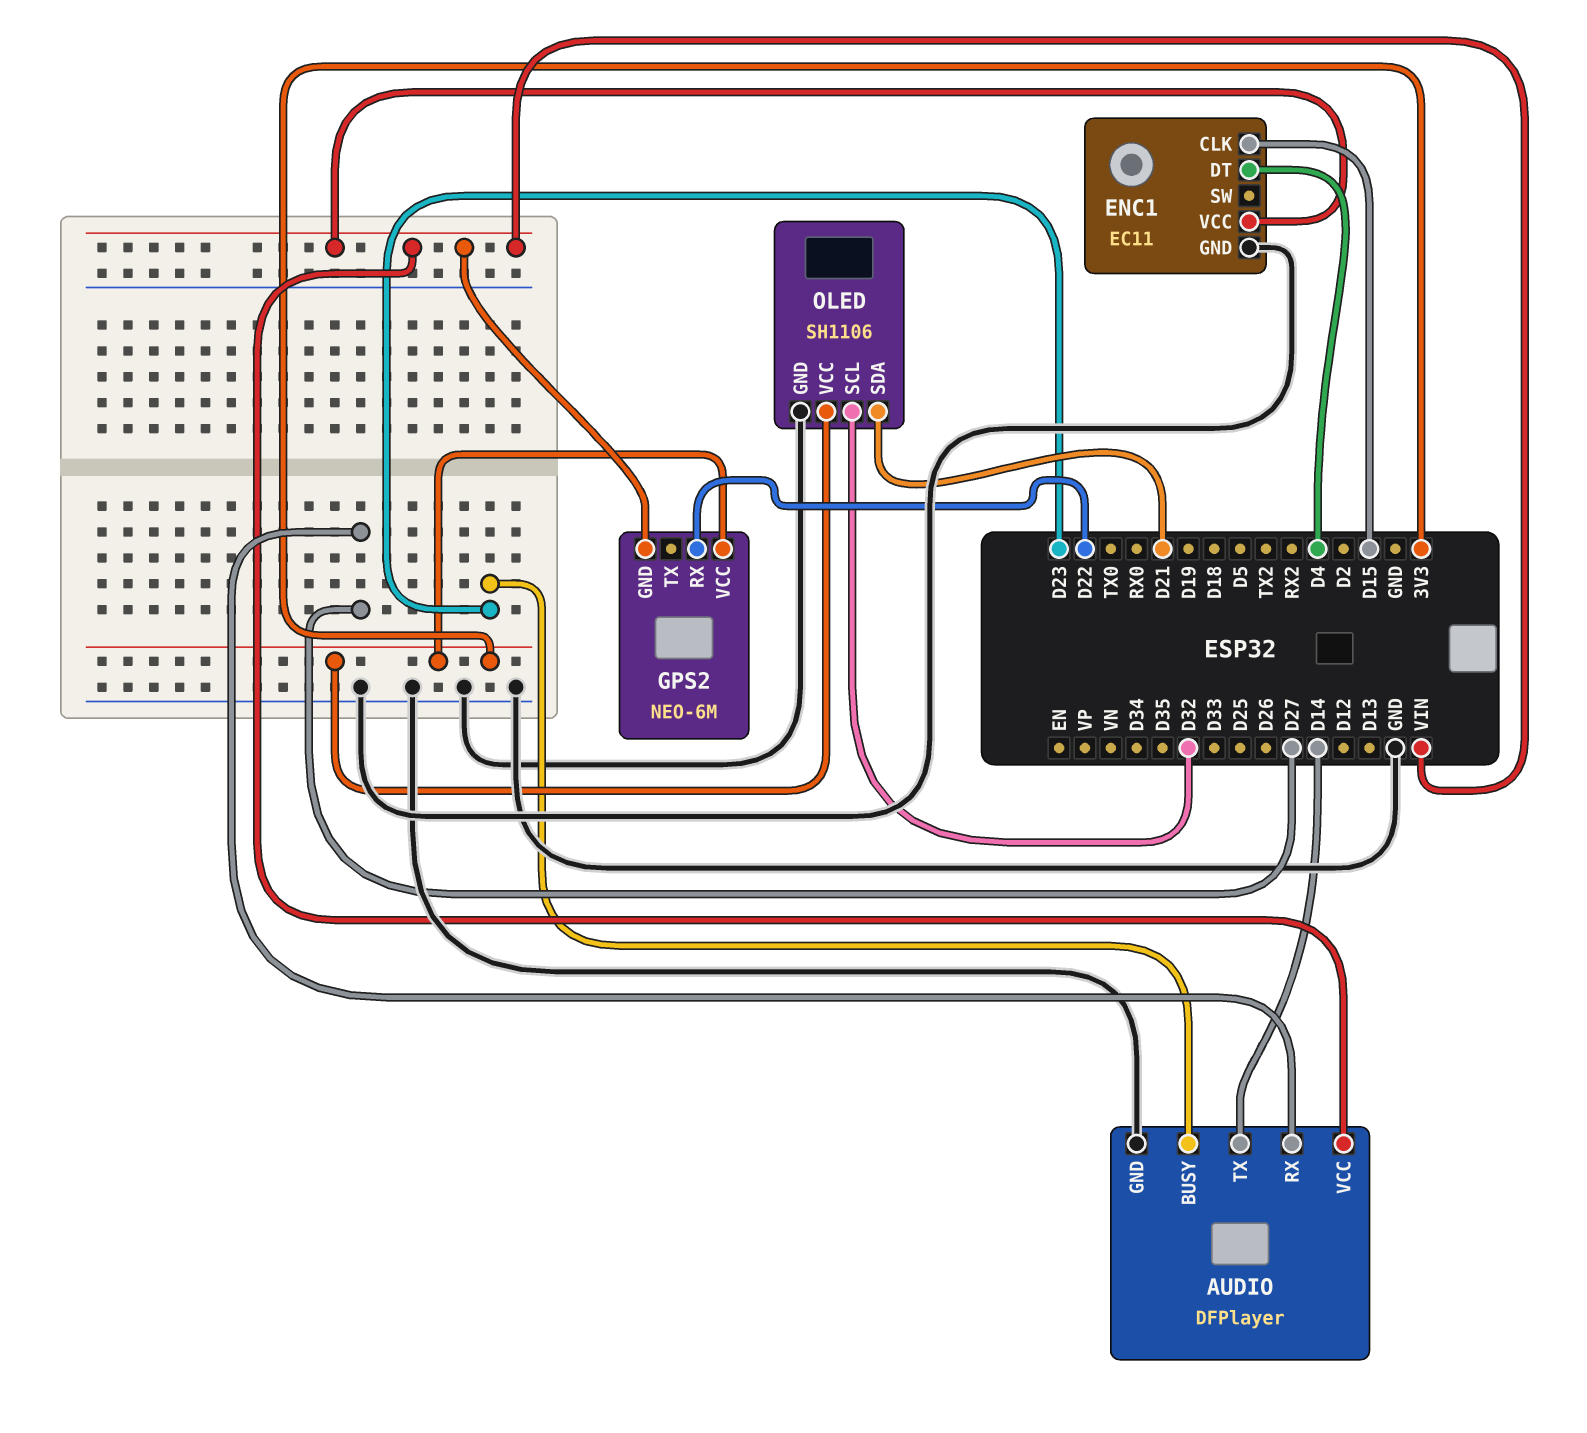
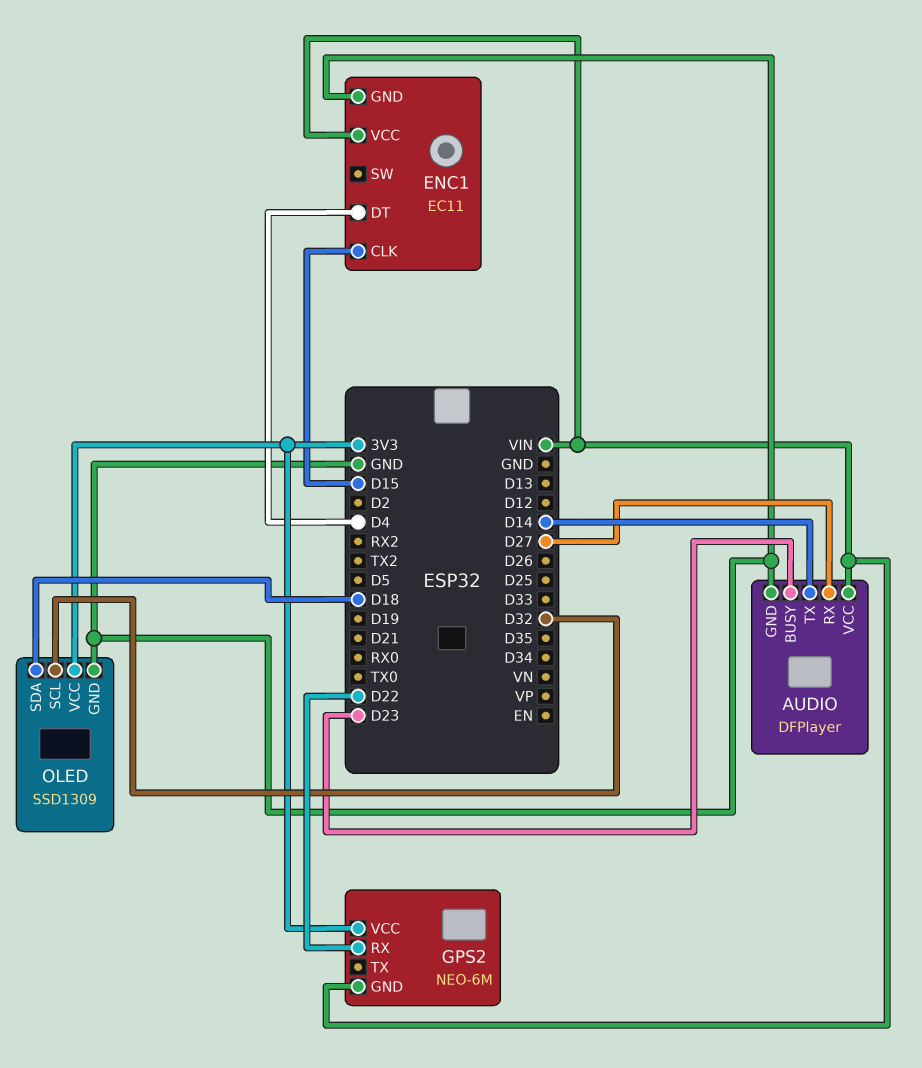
OLED: SH1106 -> SSD1309
OLED pin SDA: D21 -> D18

